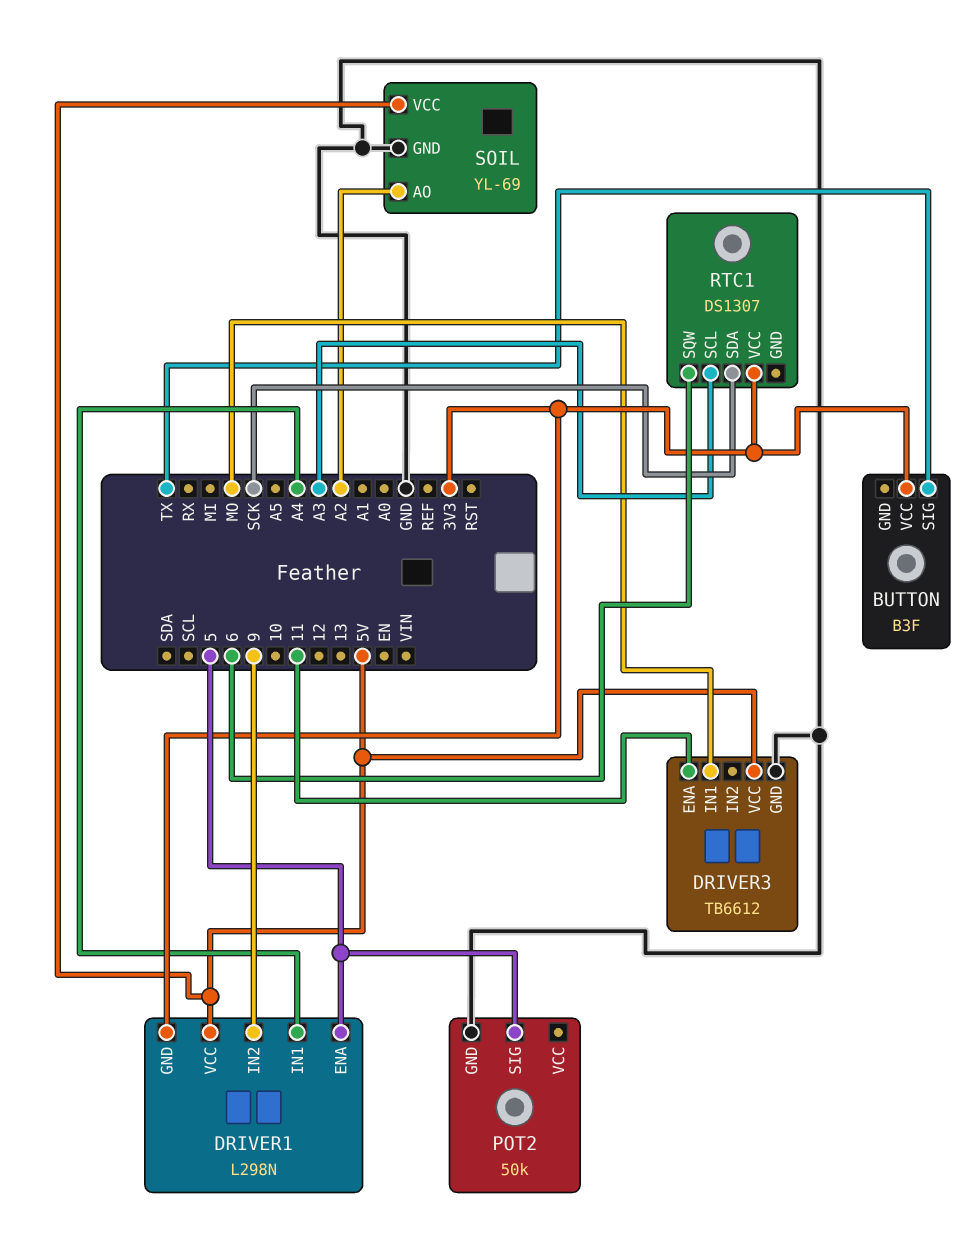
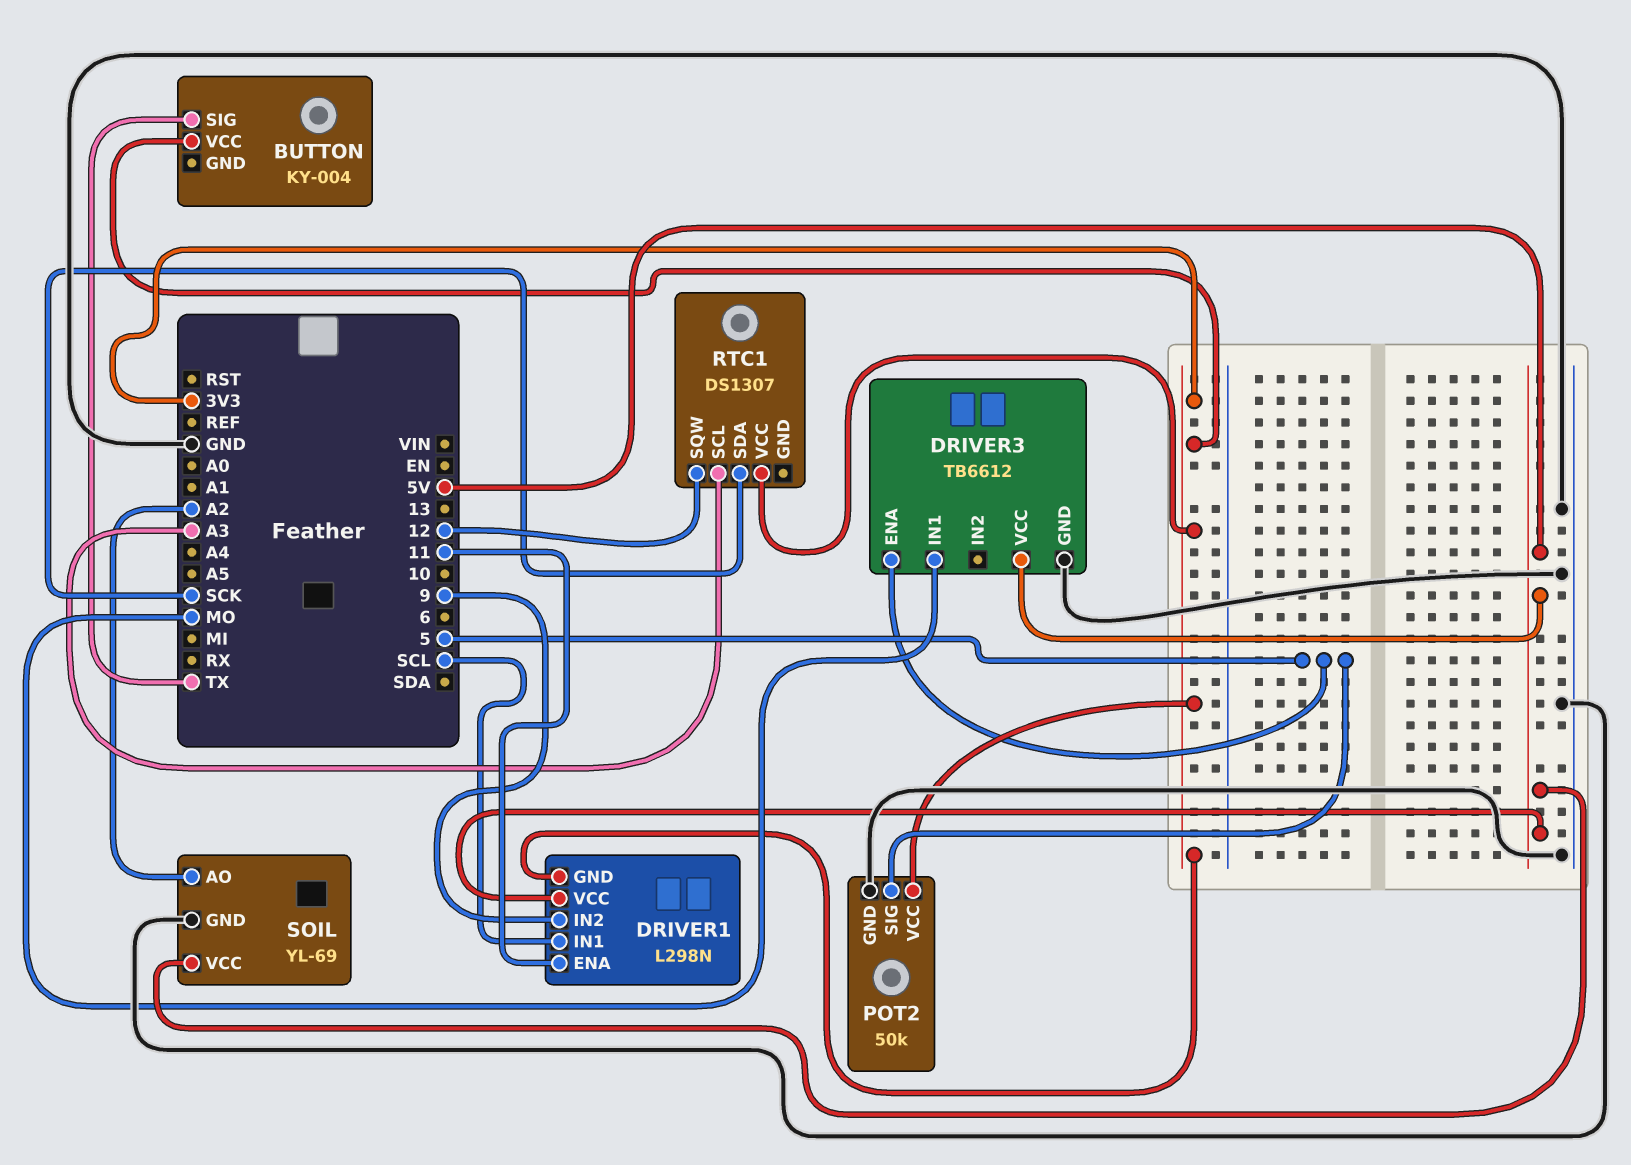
BUTTON: B3F -> KY-004
DRIVER1 pin ENA: 5 -> 11
DRIVER1 pin IN1: A4 -> SCL
DRIVER3 pin ENA: 11 -> 5
POT2 pin VCC: none -> 3V3
RTC1 pin SQW: 6 -> 12

